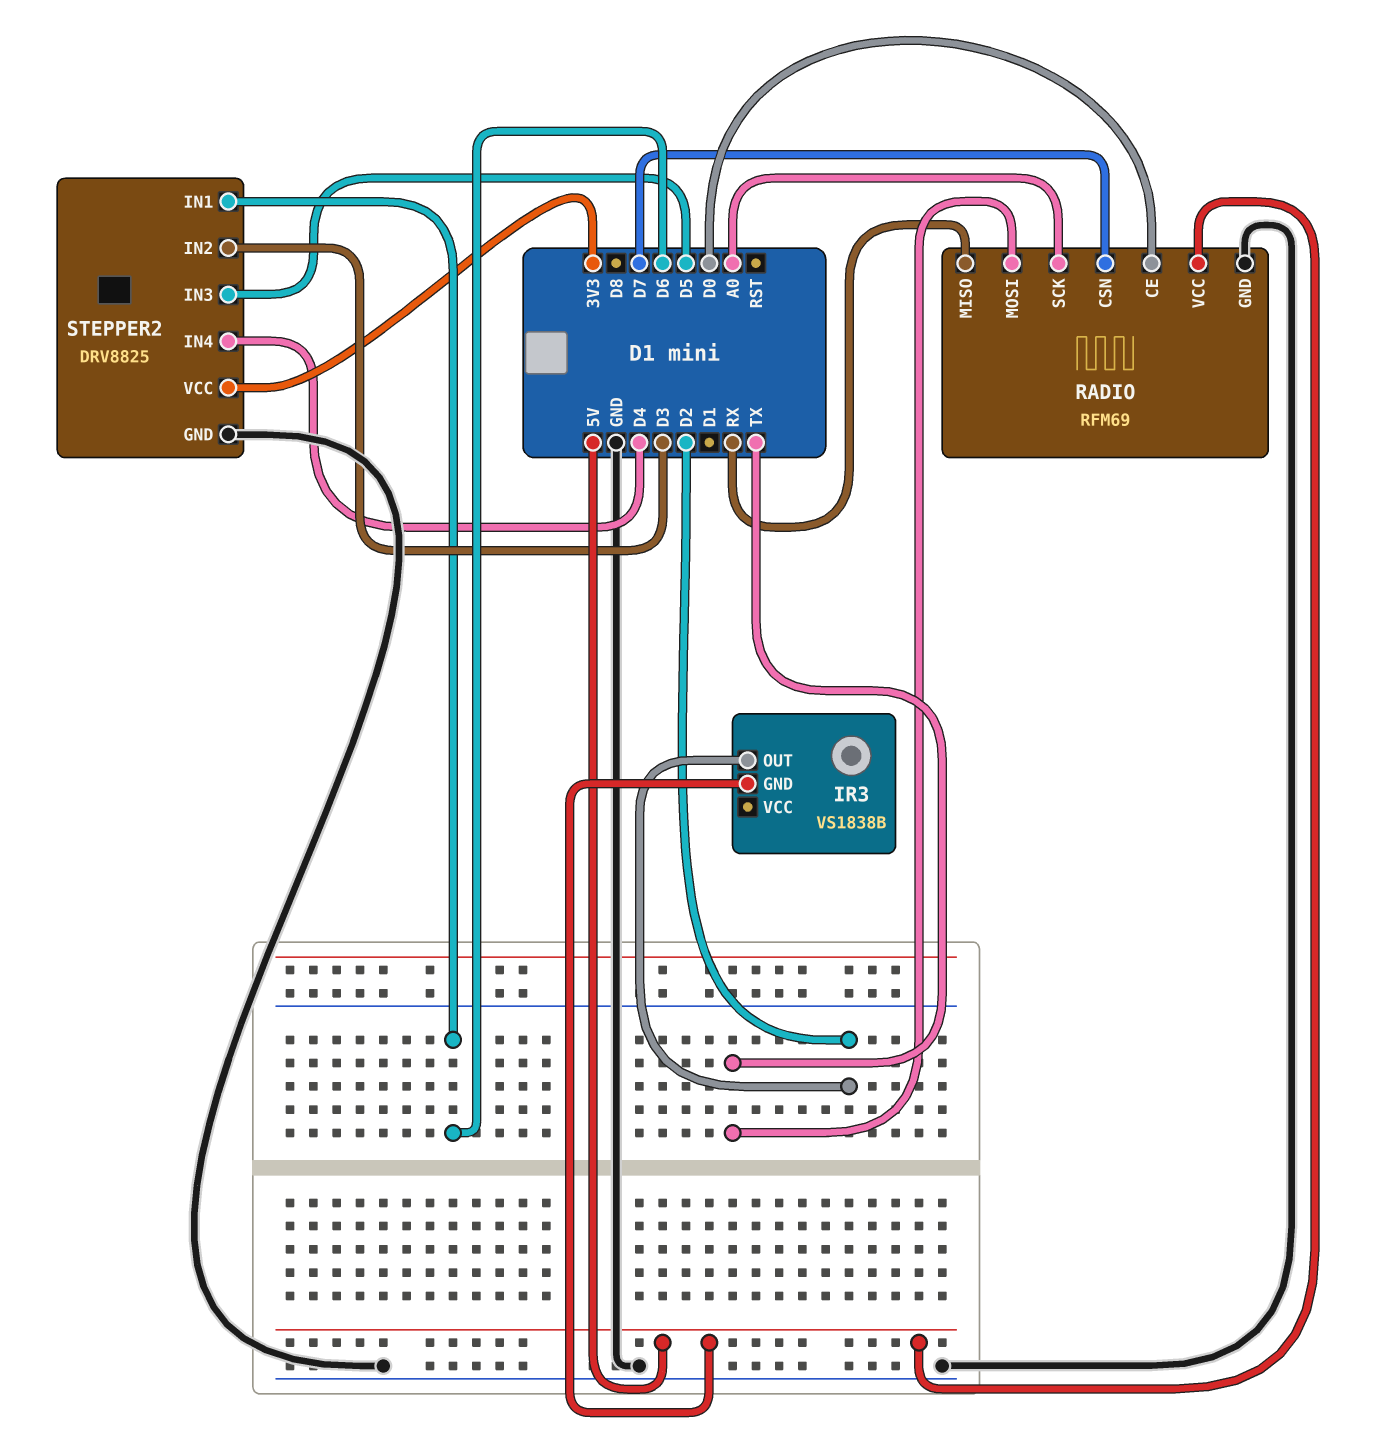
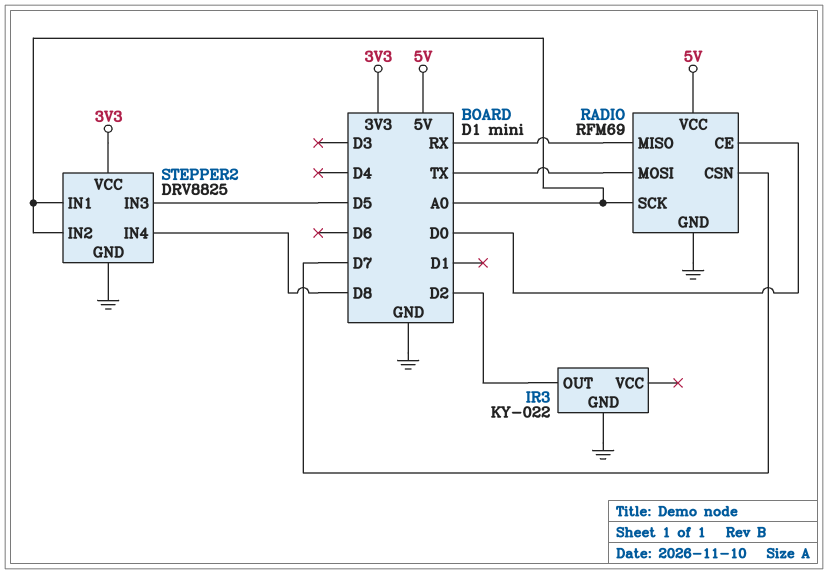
IR3: VS1838B -> KY-022
IR3 pin GND: 5V -> GND
STEPPER2 pin IN1: D6 -> A0
STEPPER2 pin IN2: D3 -> A0
STEPPER2 pin IN4: D4 -> D8

